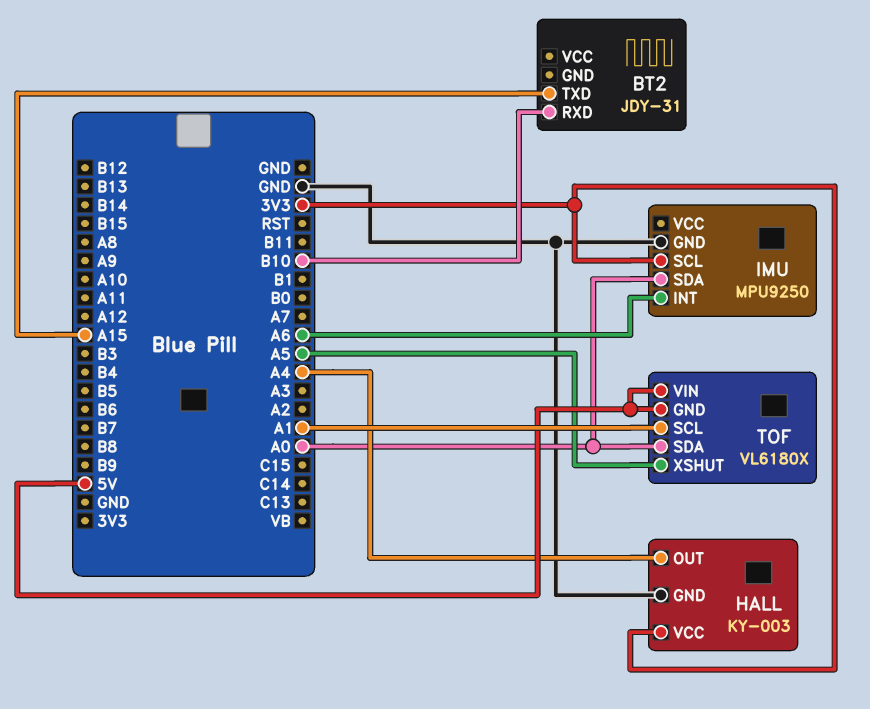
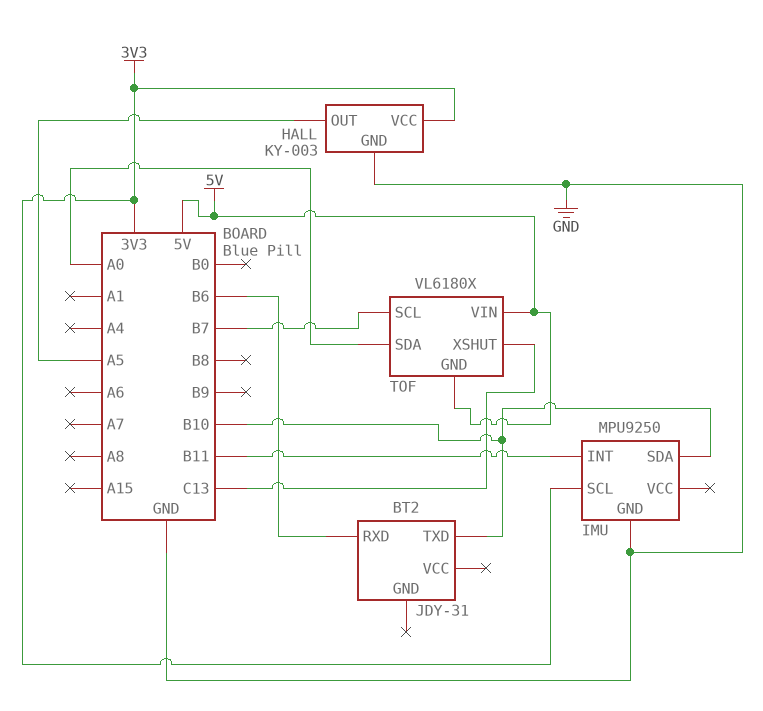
BT2 pin RXD: B10 -> B6
BT2 pin TXD: A15 -> B10
HALL pin OUT: A4 -> A5
IMU pin INT: A6 -> B11
IMU pin SDA: A0 -> B10
TOF pin SCL: A1 -> B7
TOF pin XSHUT: A5 -> C13

